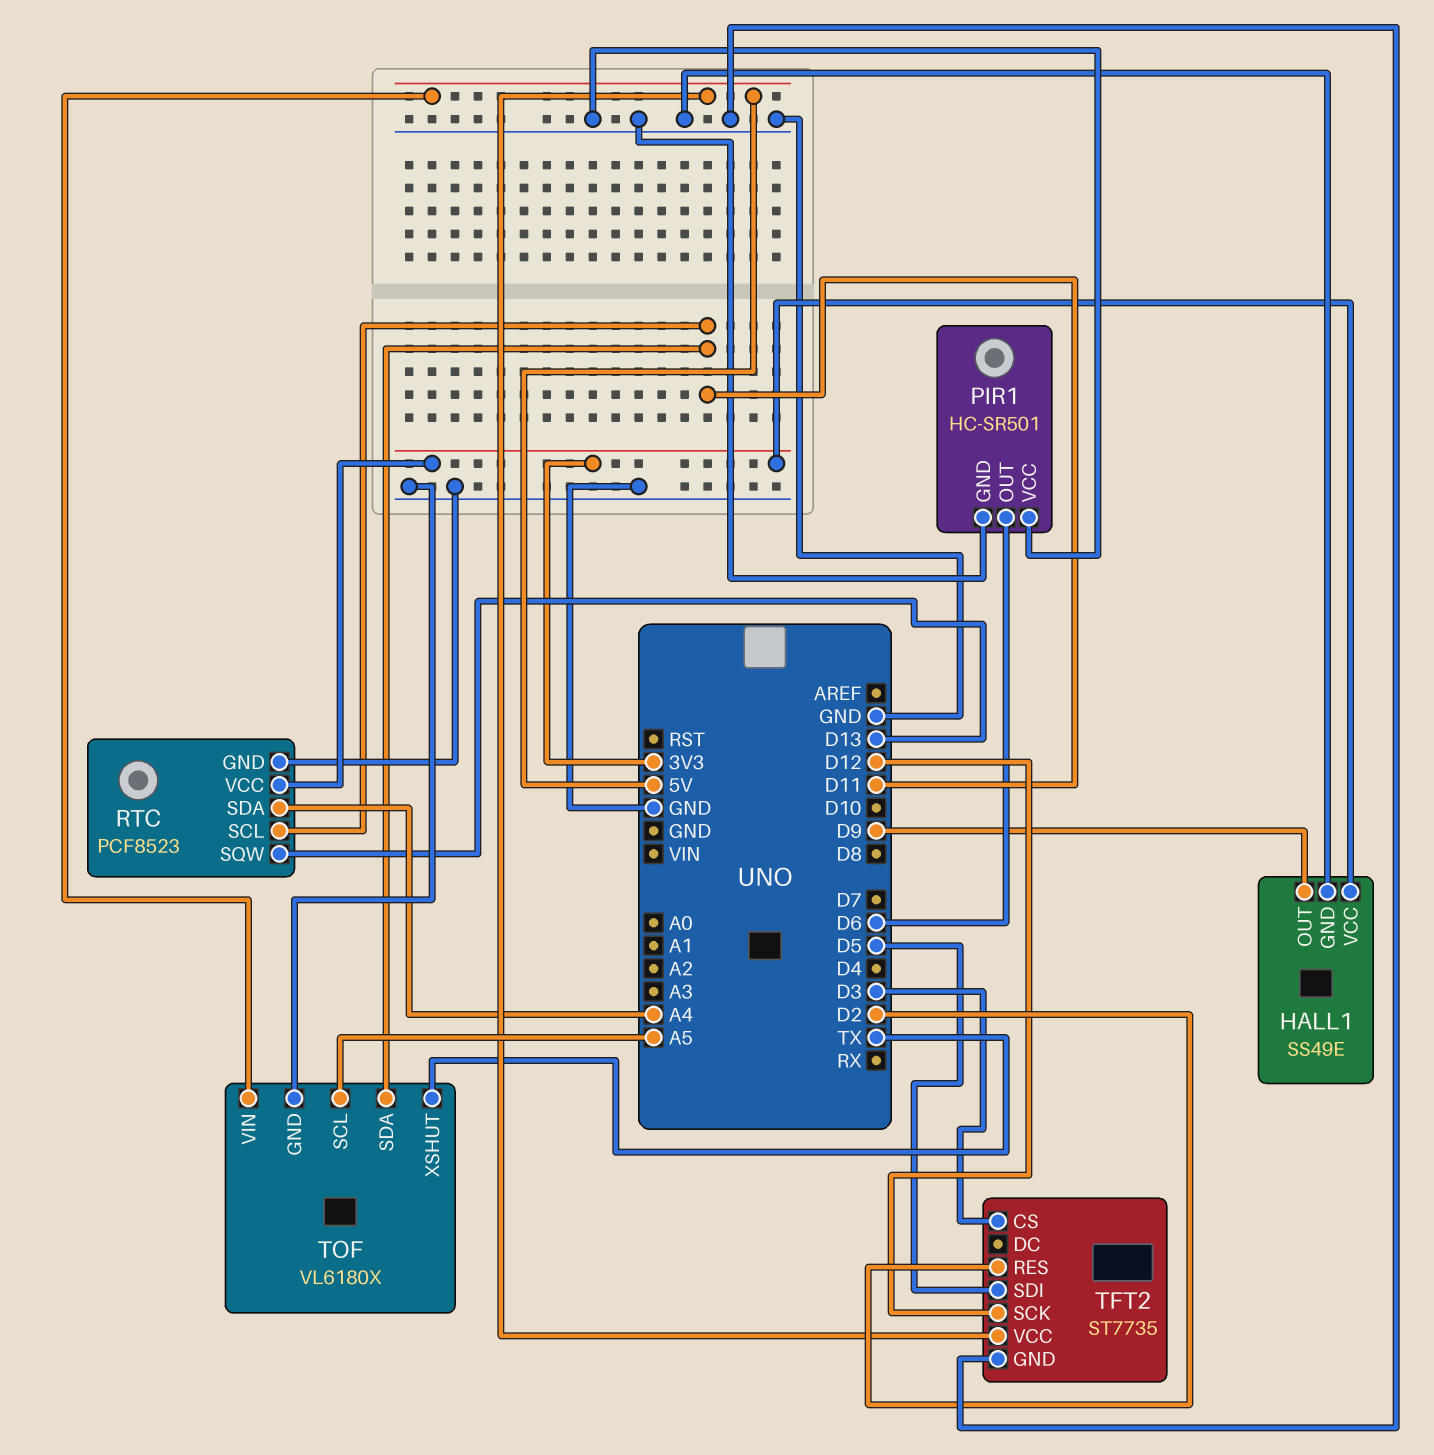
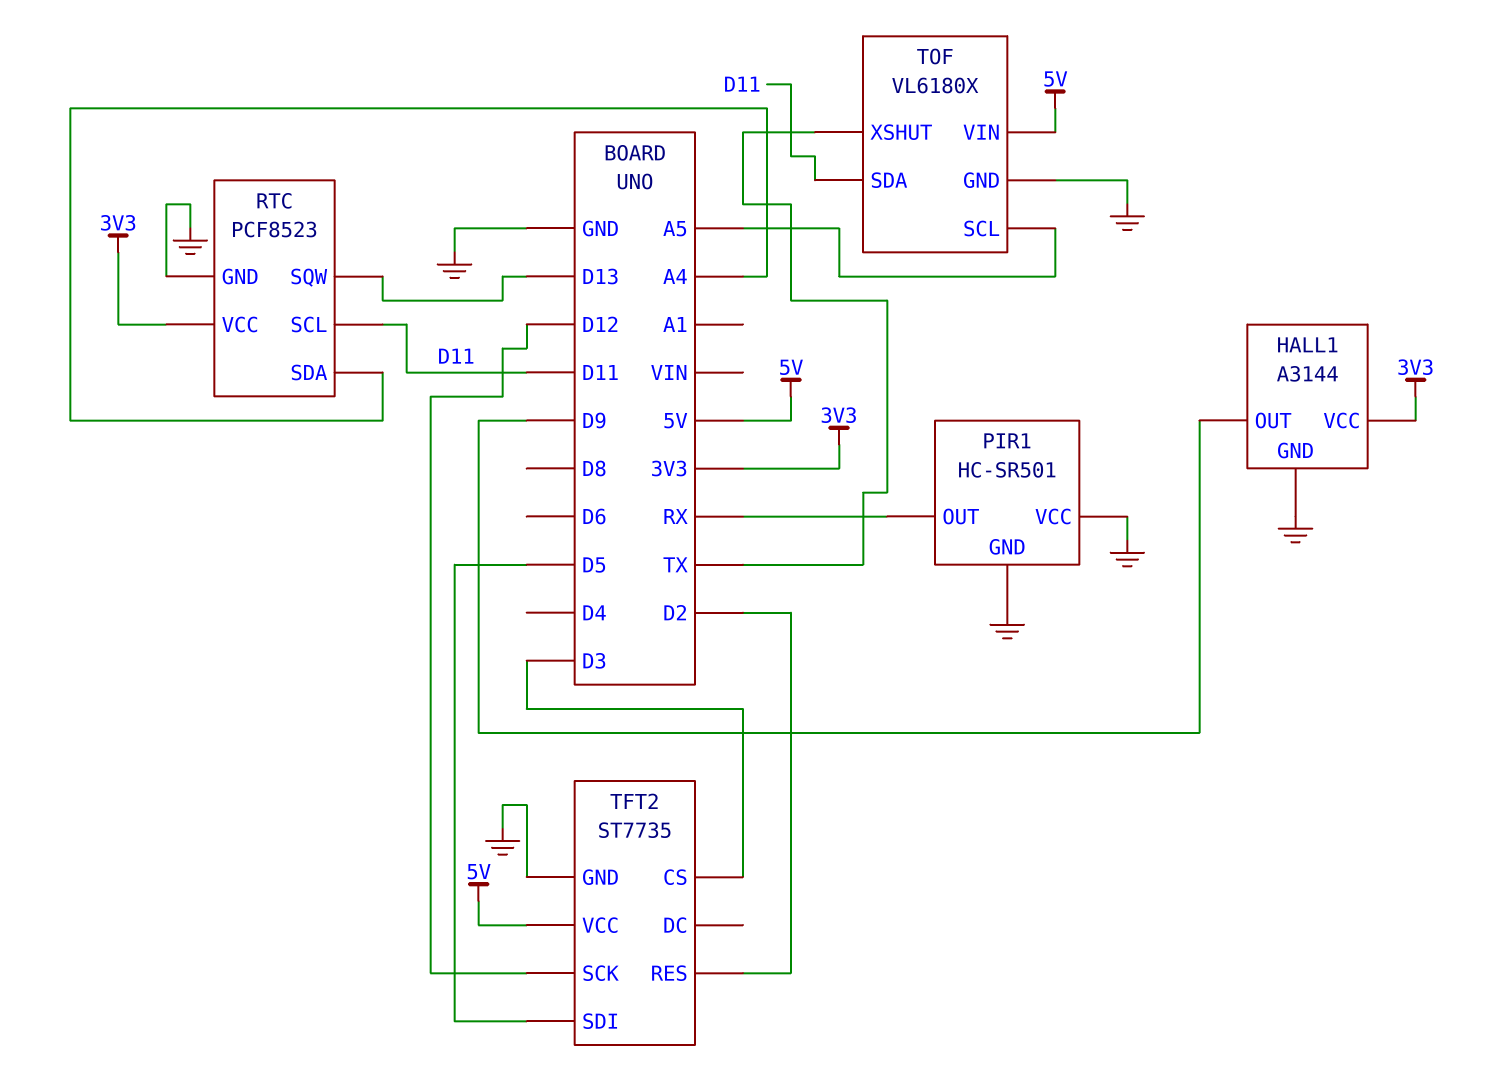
HALL1: SS49E -> A3144
PIR1 pin OUT: D6 -> RX

